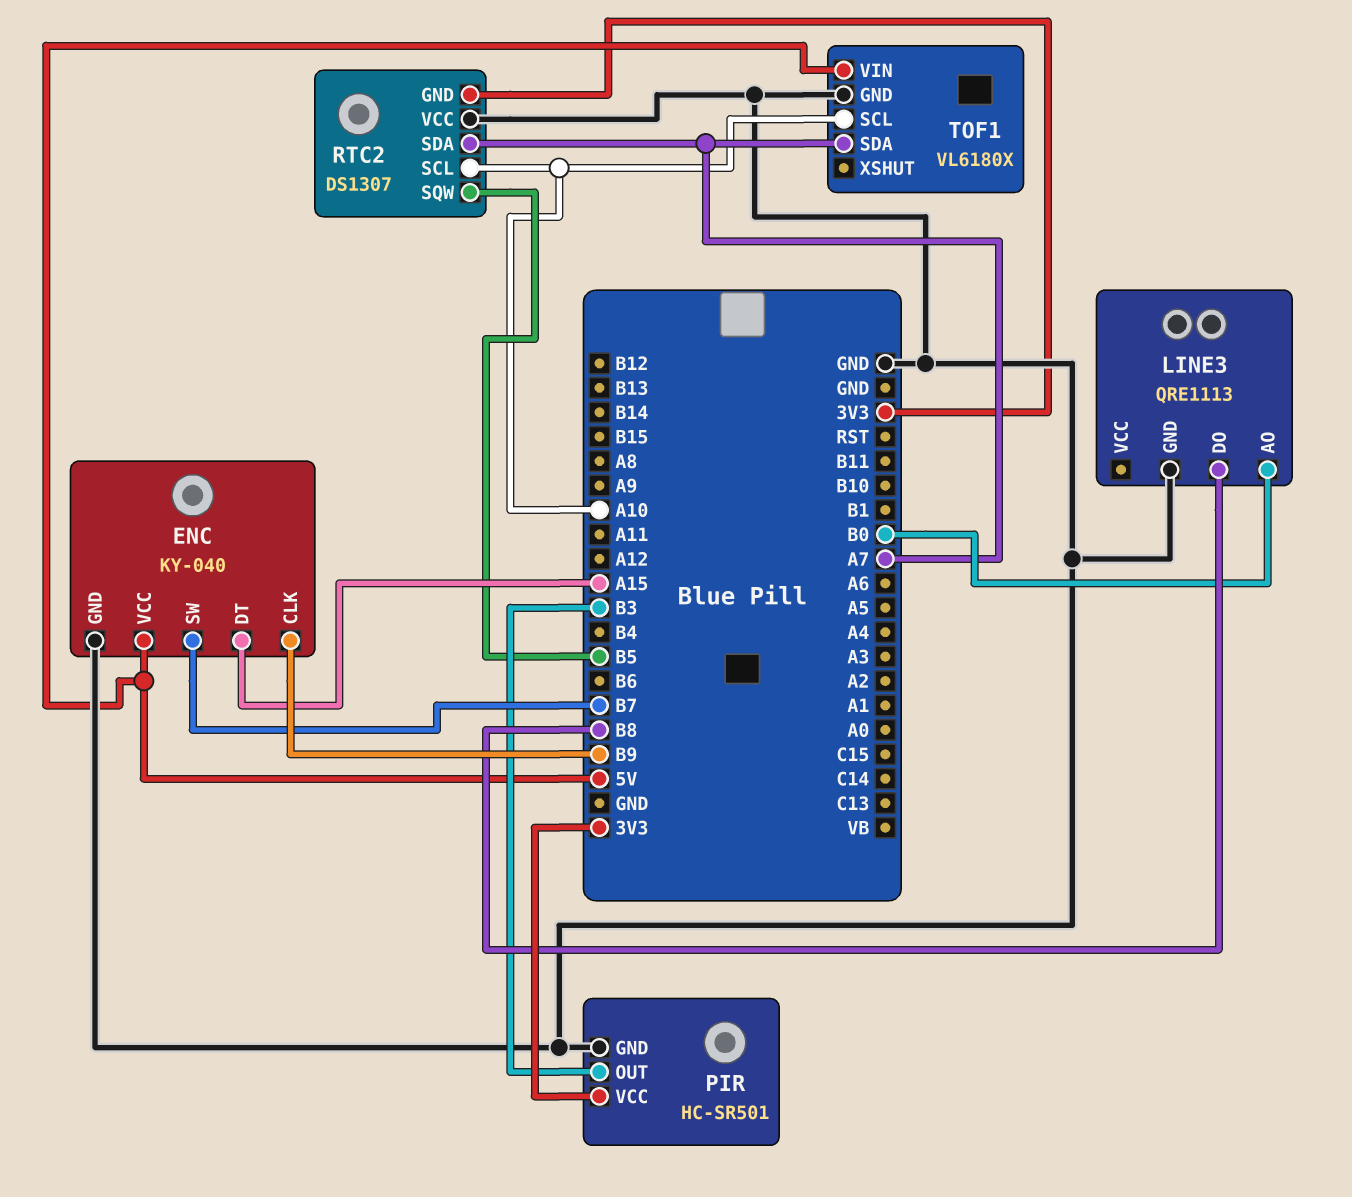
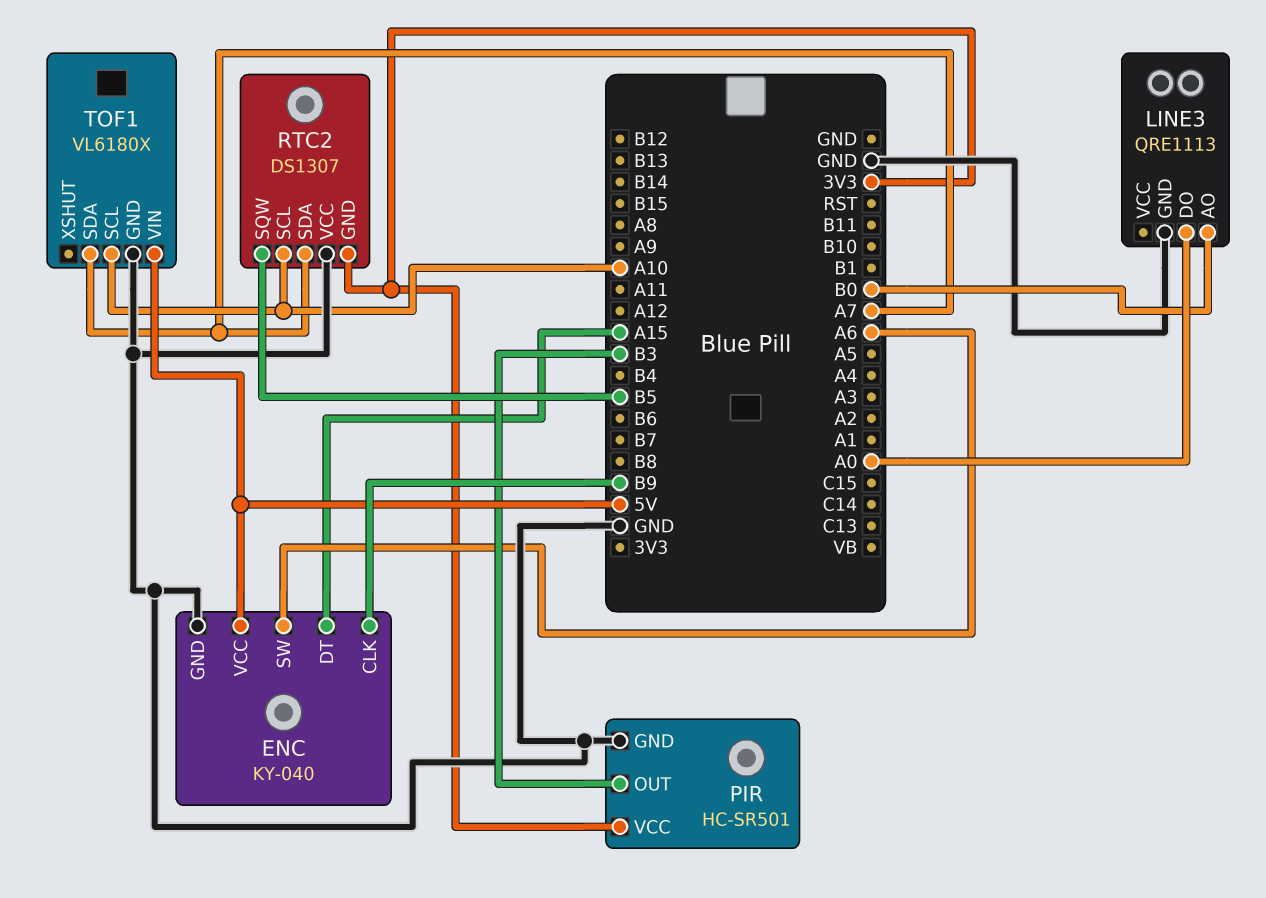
ENC pin SW: B7 -> A6
LINE3 pin DO: B8 -> A0

